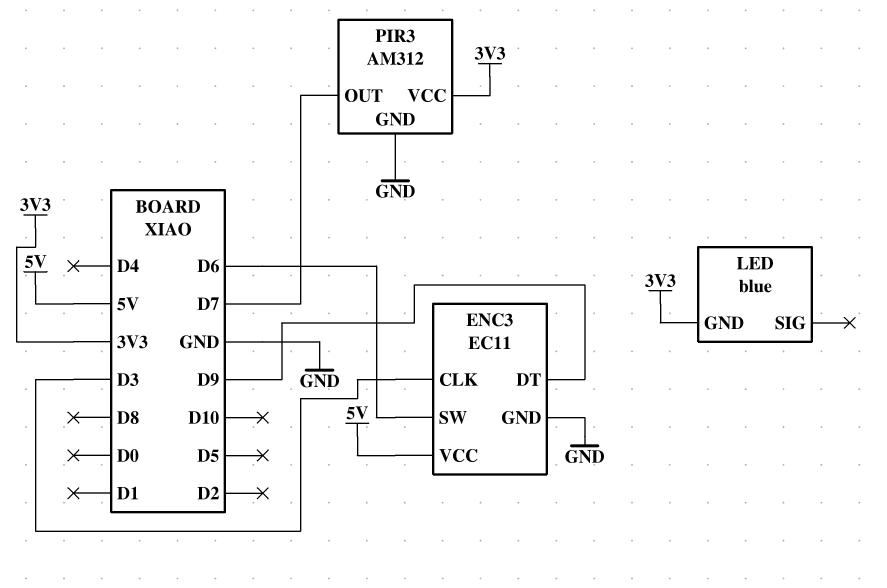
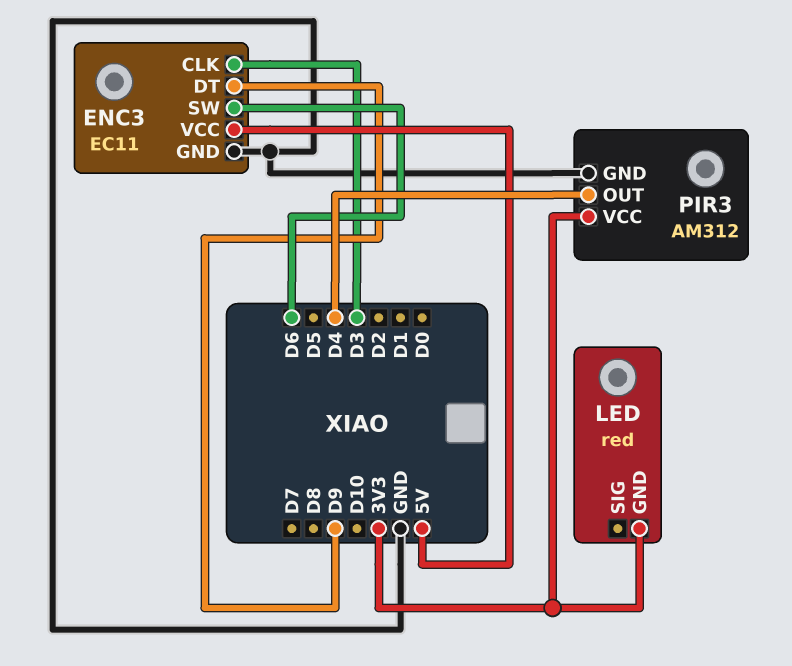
LED: blue -> red
PIR3 pin OUT: D7 -> D4

